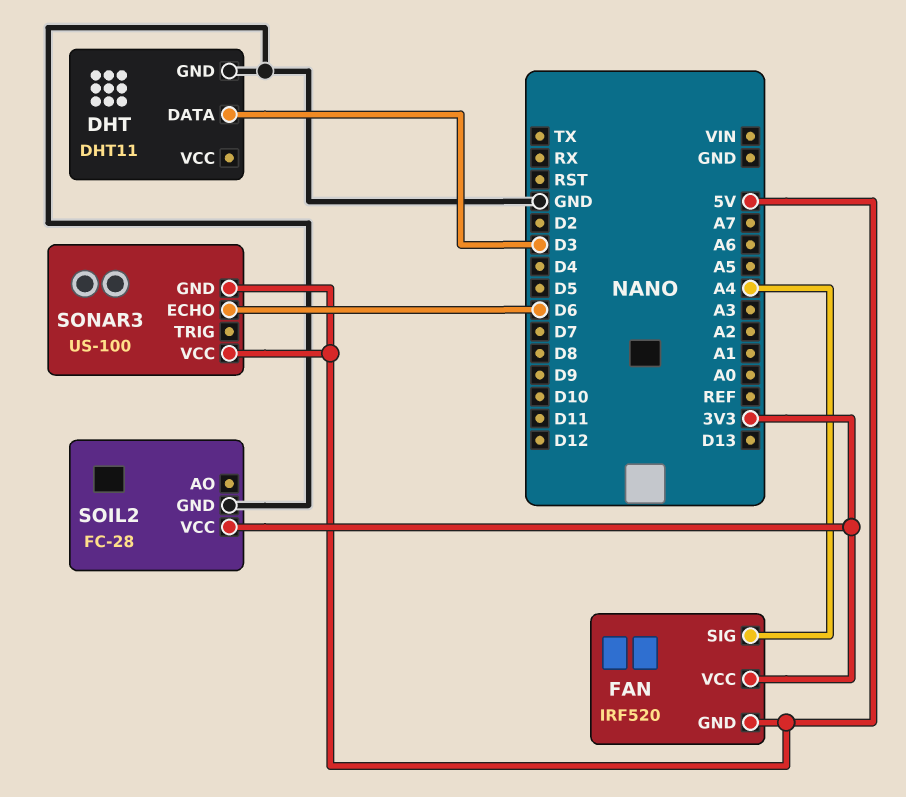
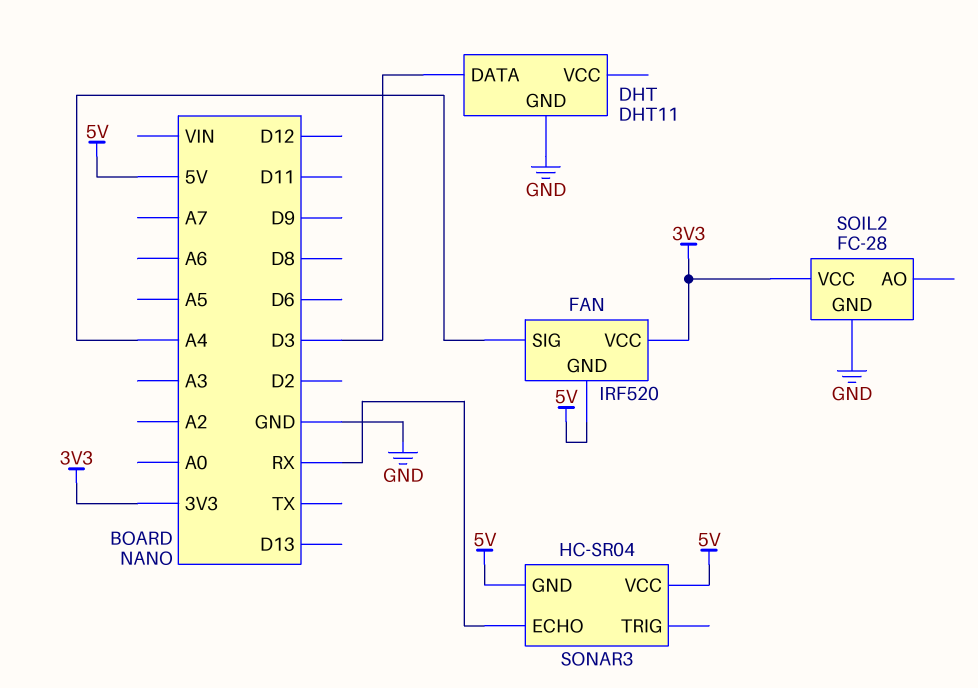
SONAR3: US-100 -> HC-SR04
SONAR3 pin ECHO: D6 -> RX

